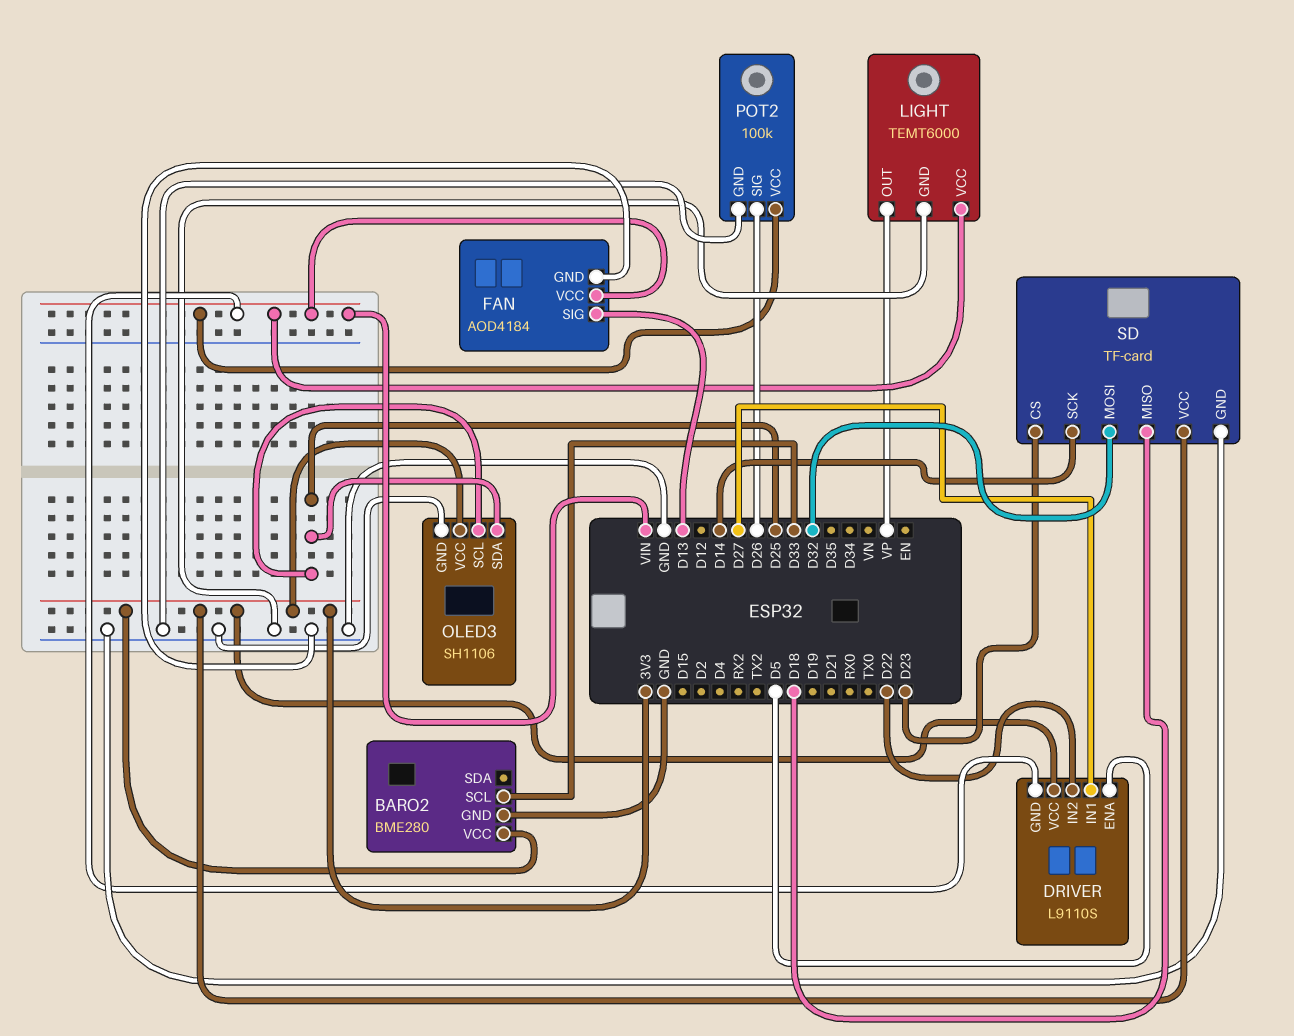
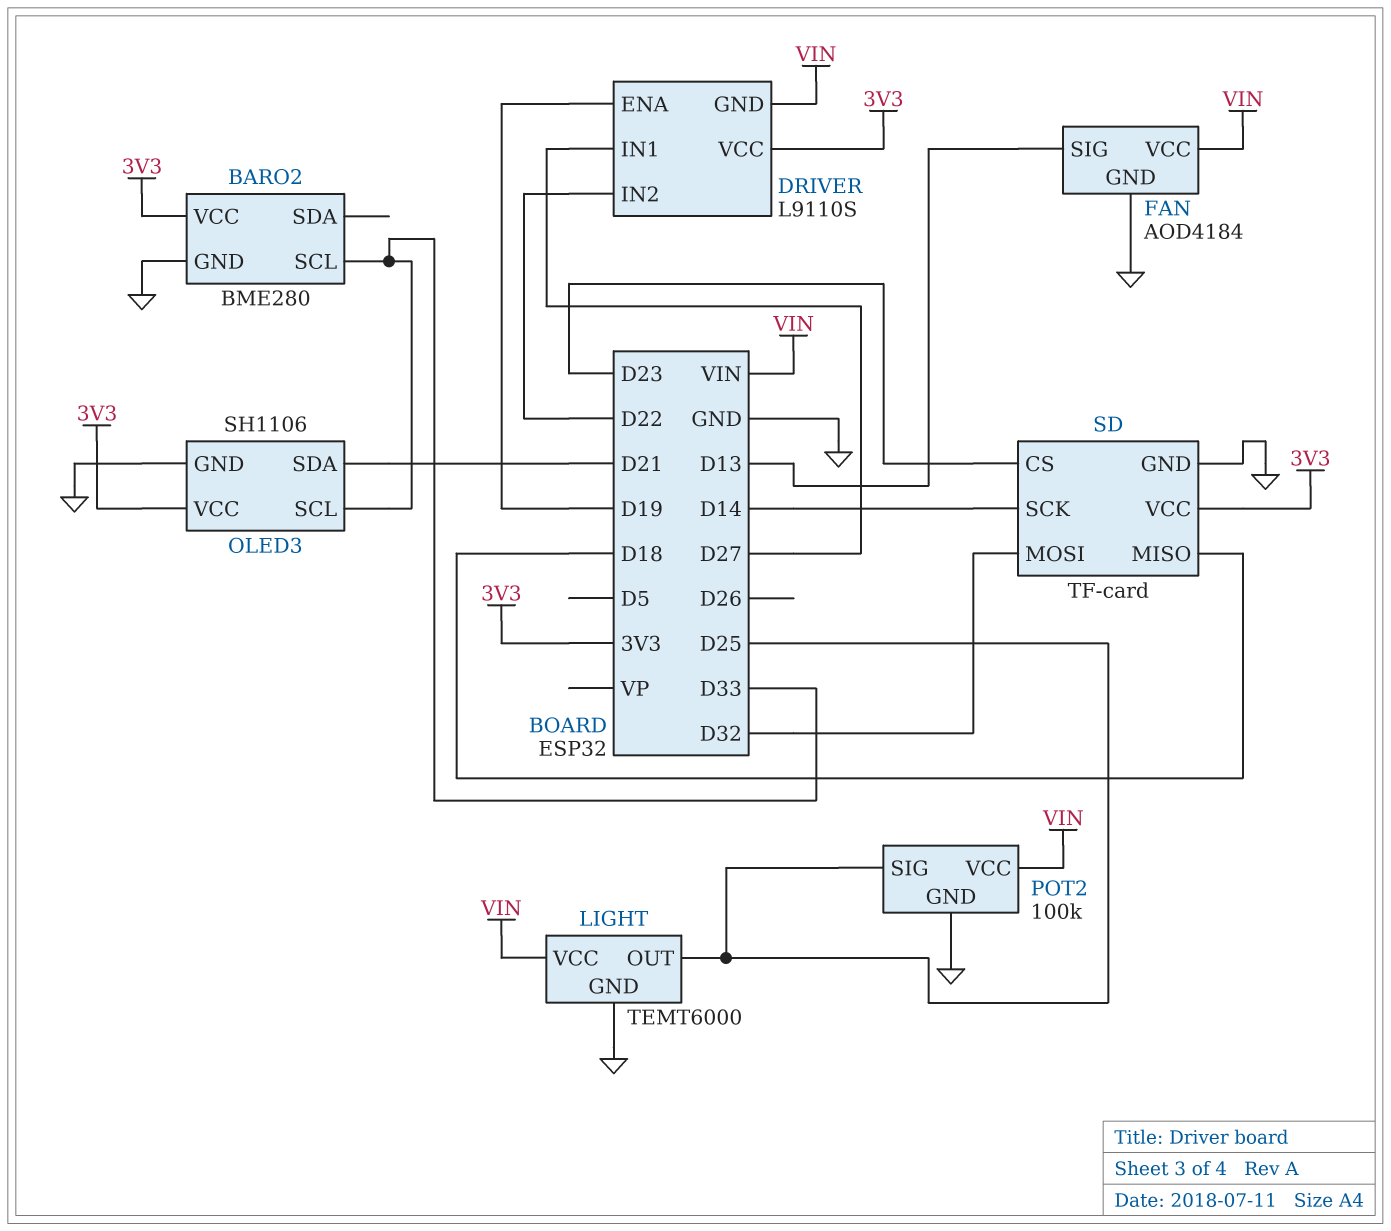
DRIVER pin ENA: D5 -> D19
LIGHT pin OUT: VP -> D25
OLED3 pin SCL: D25 -> D33
OLED3 pin SDA: D25 -> D21
POT2 pin SIG: D26 -> D25

